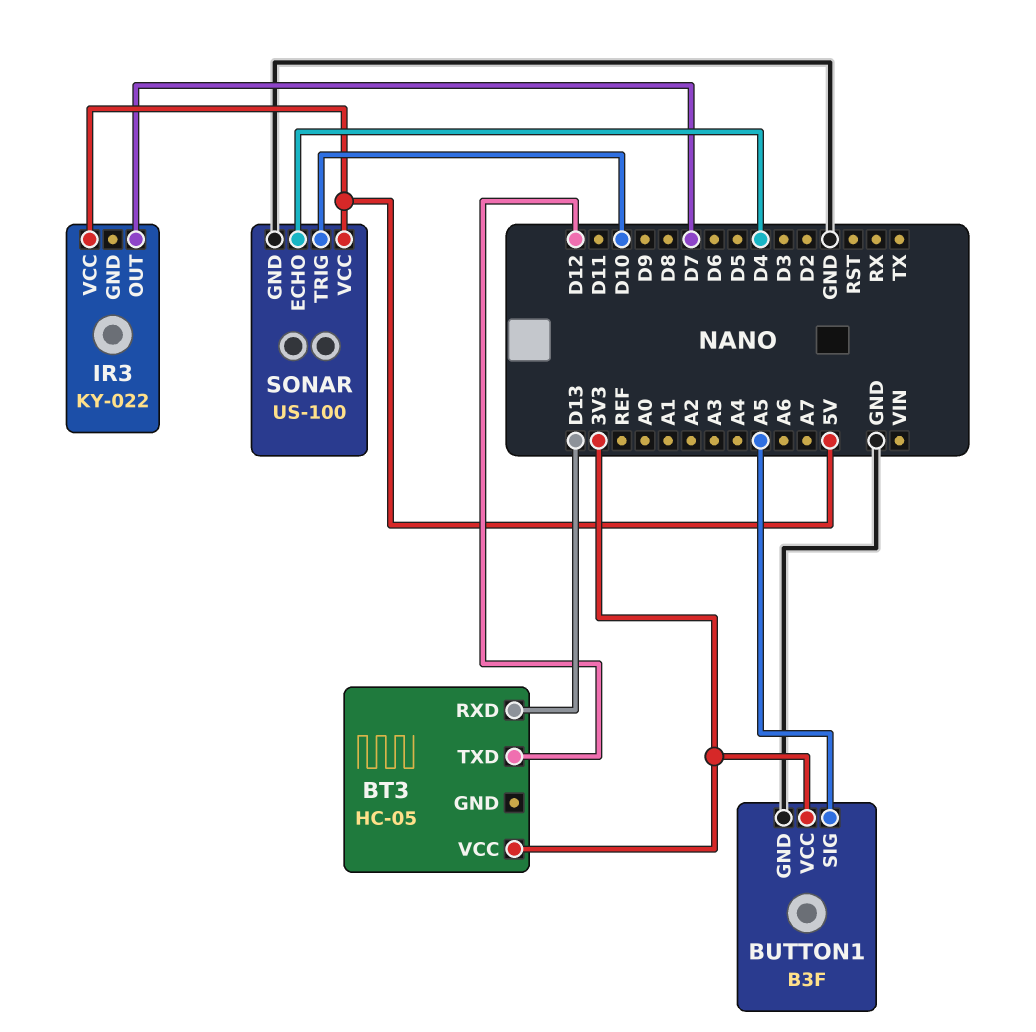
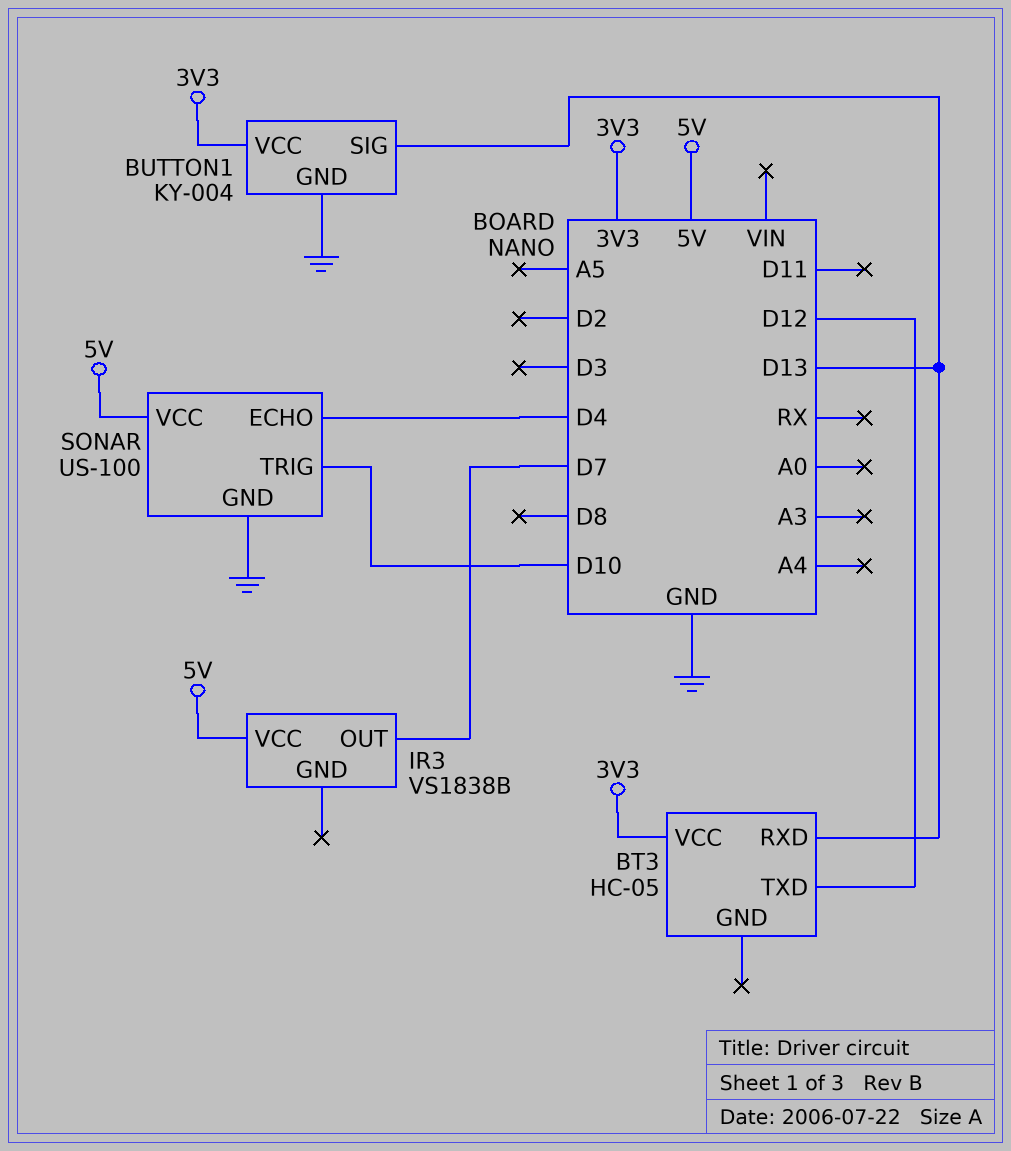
BUTTON1: B3F -> KY-004
BUTTON1 pin SIG: A5 -> D13
IR3: KY-022 -> VS1838B

